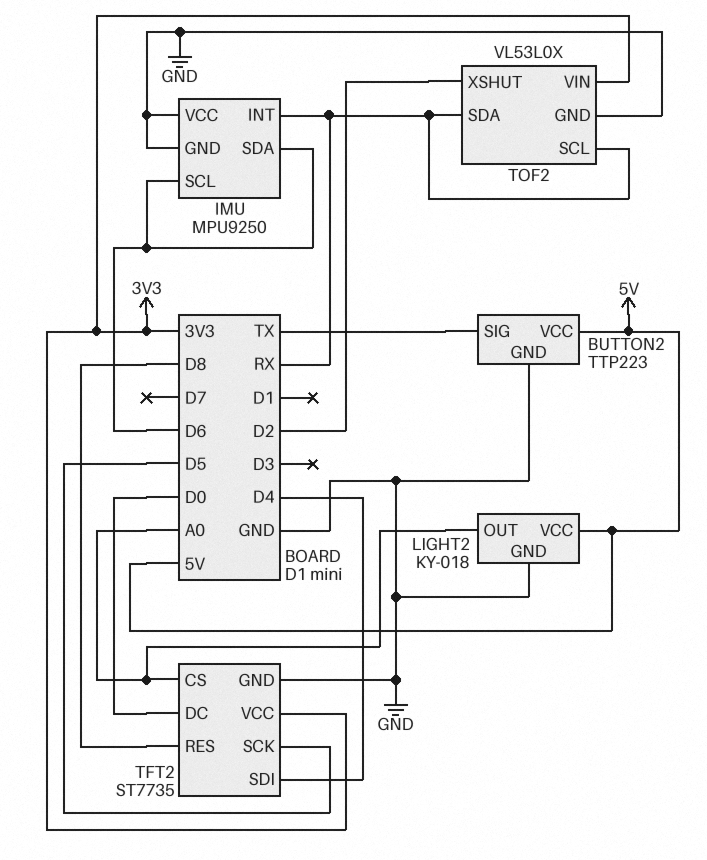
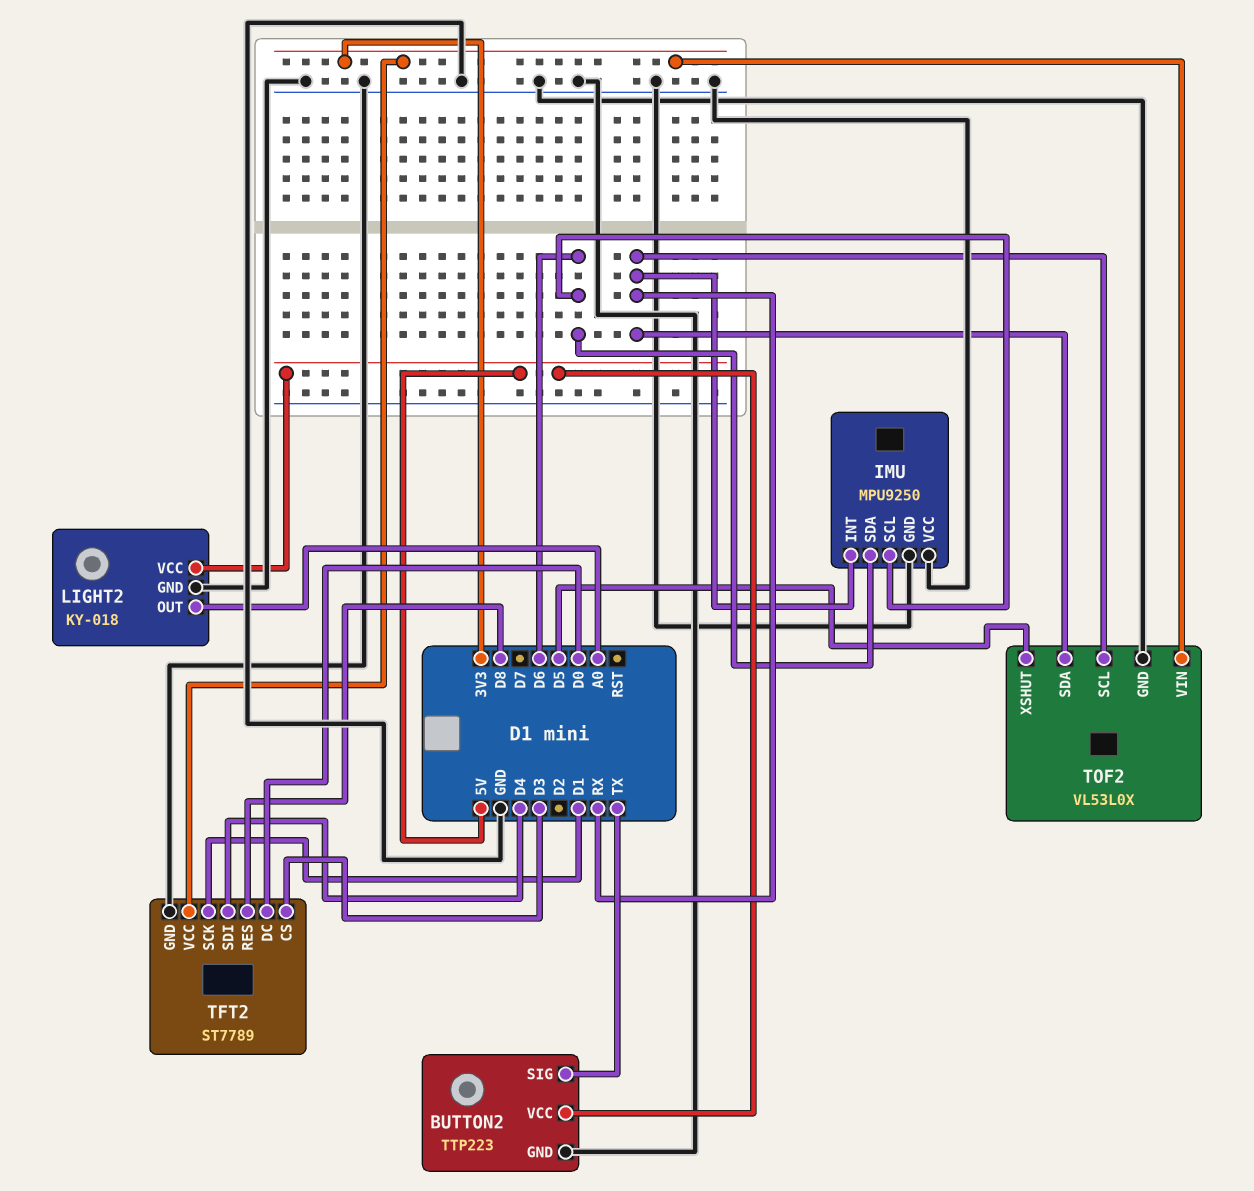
TFT2: ST7735 -> ST7789
TFT2 pin CS: A0 -> D3
TFT2 pin SCK: D5 -> D1
TOF2 pin XSHUT: D2 -> D5

